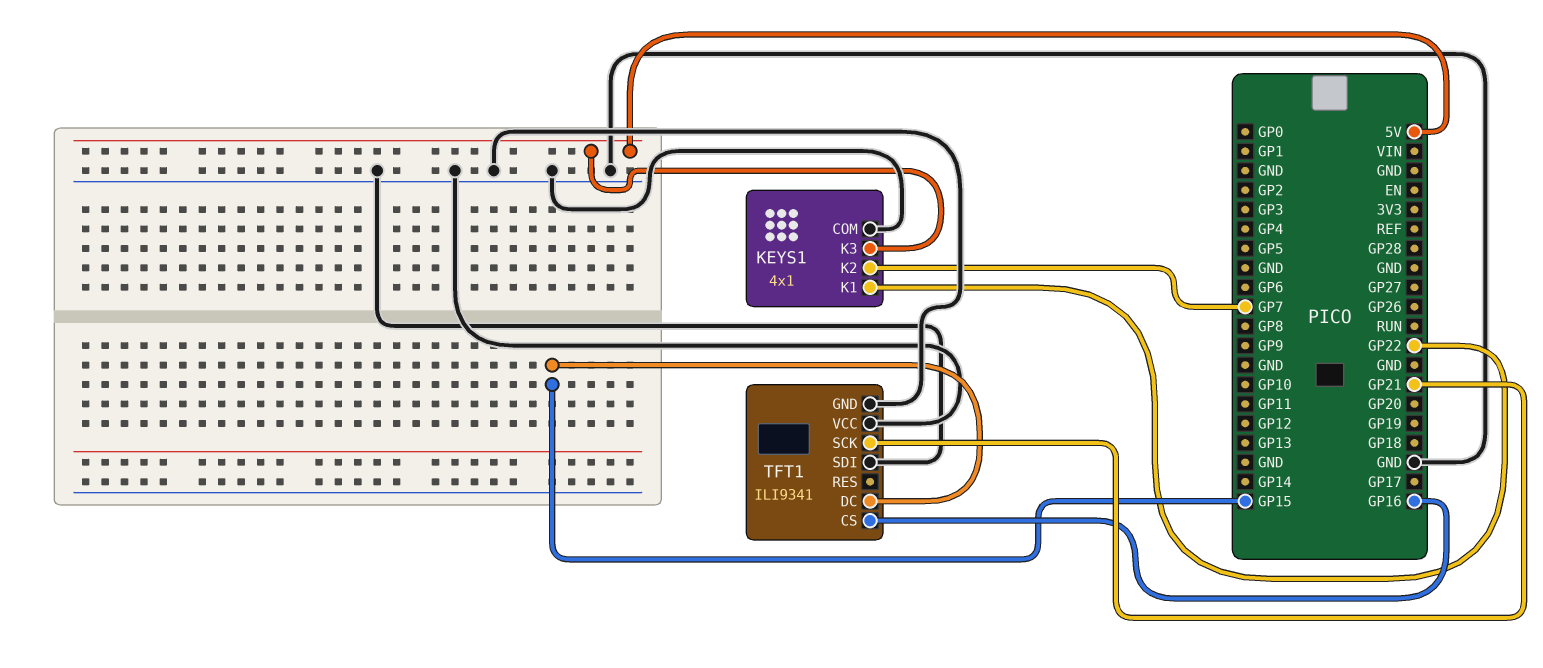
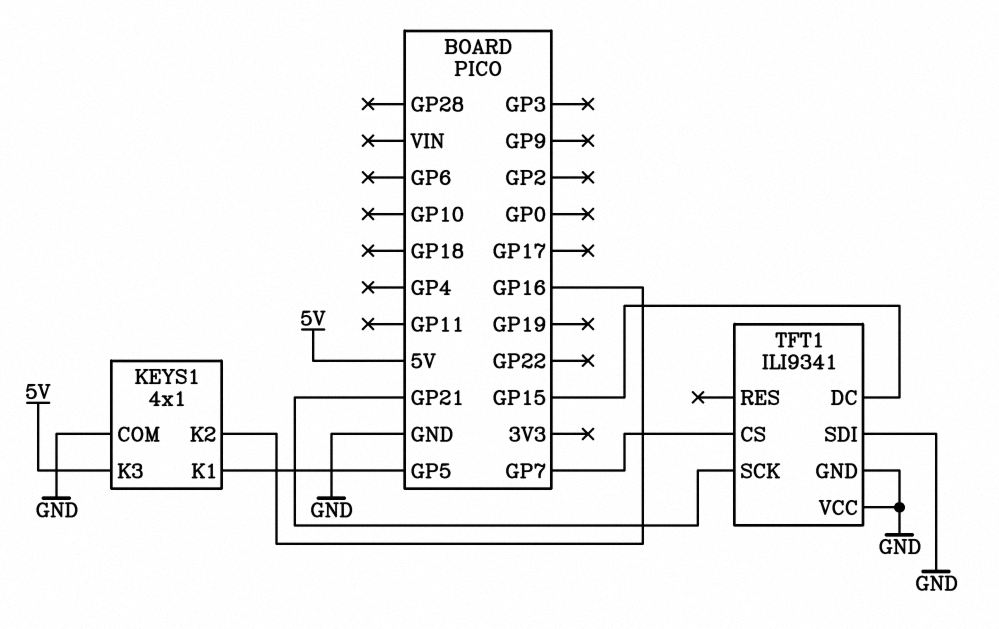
KEYS1 pin K1: GP22 -> GP5
KEYS1 pin K2: GP7 -> GP16
TFT1 pin CS: GP16 -> GP7

